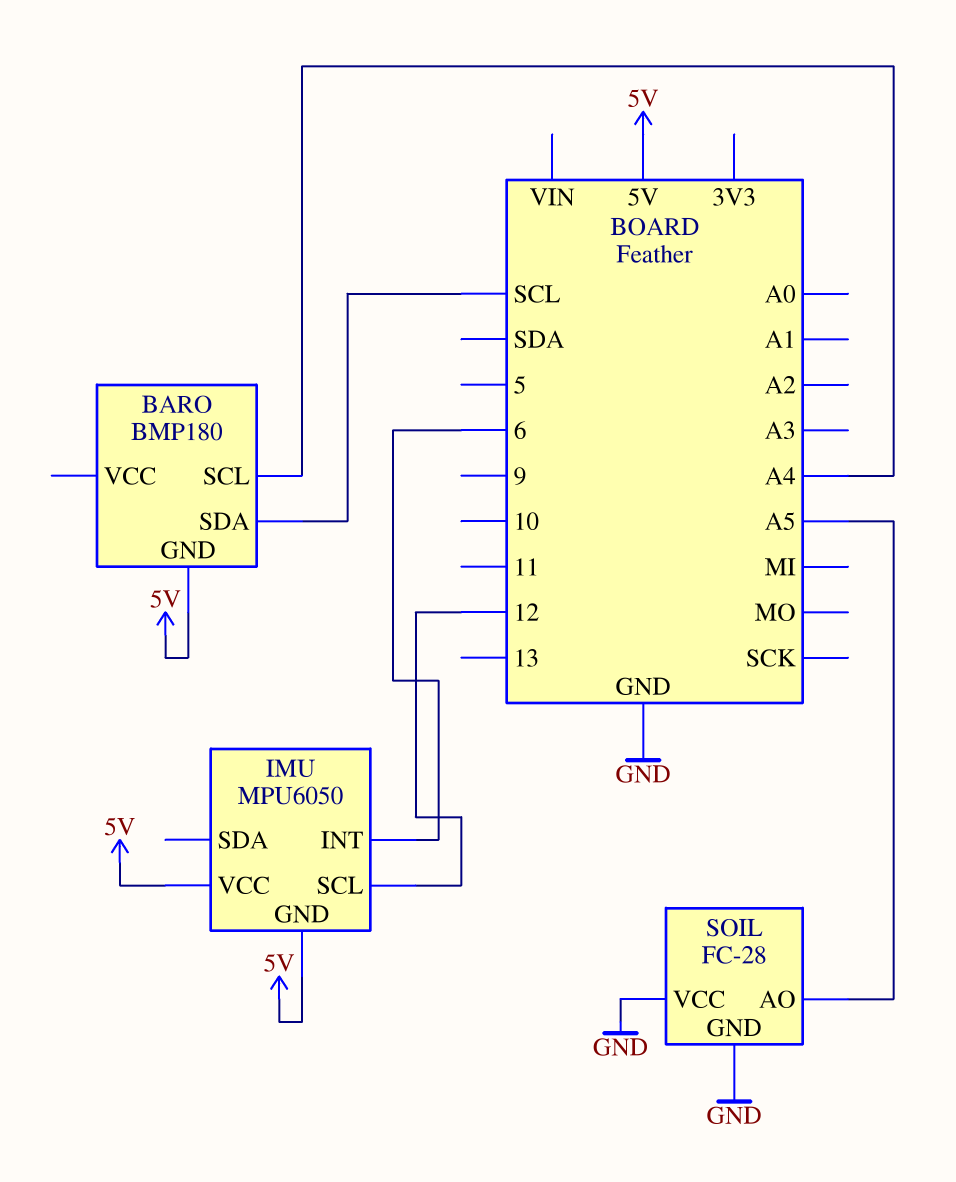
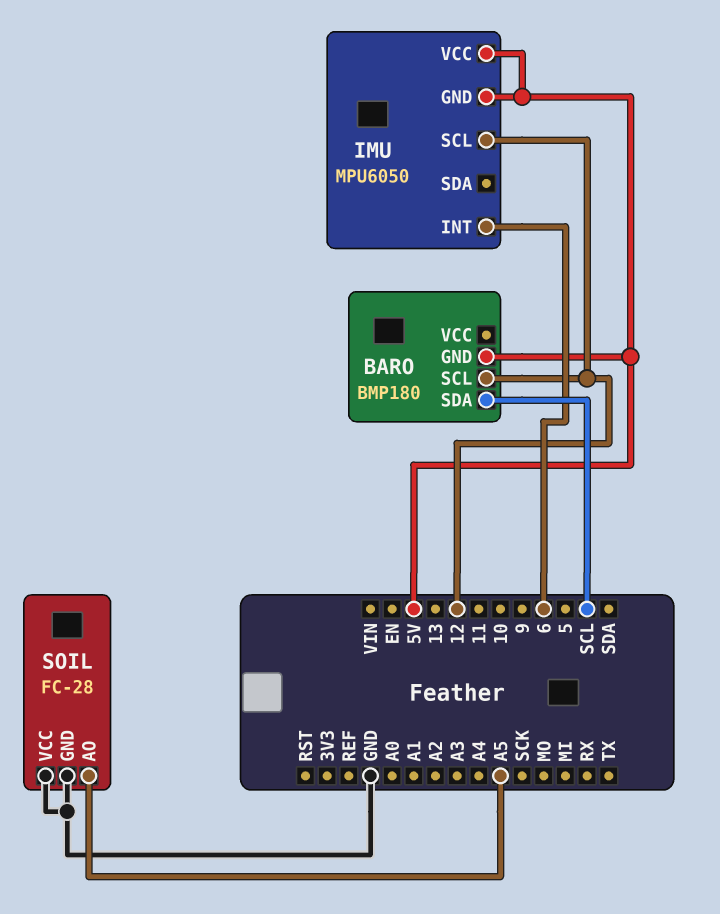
BARO pin SCL: A4 -> 12

